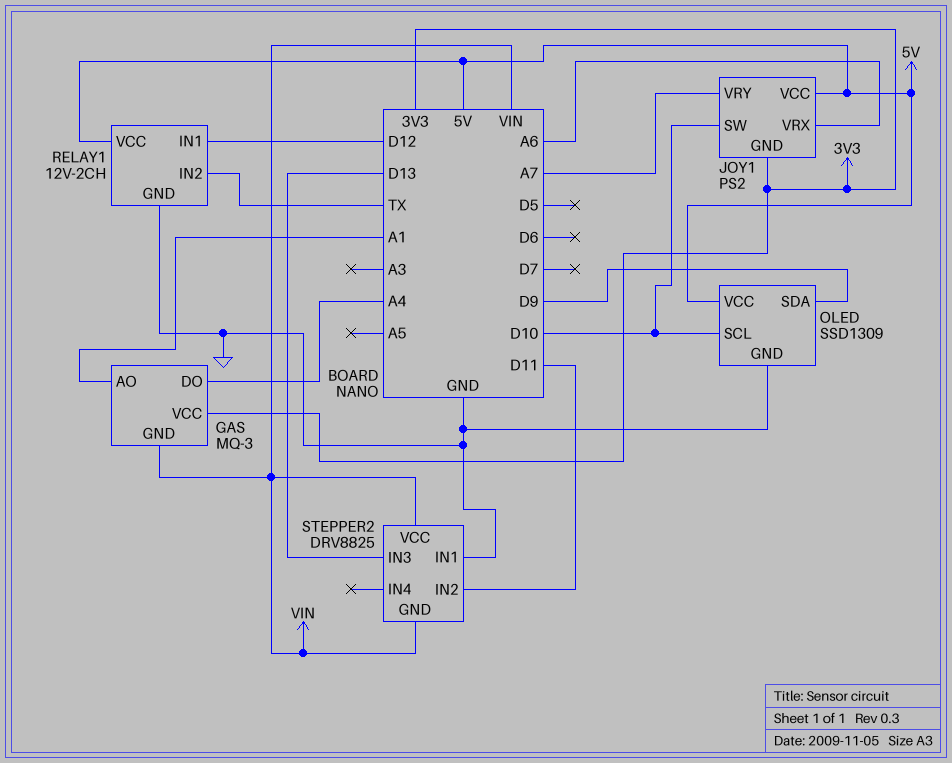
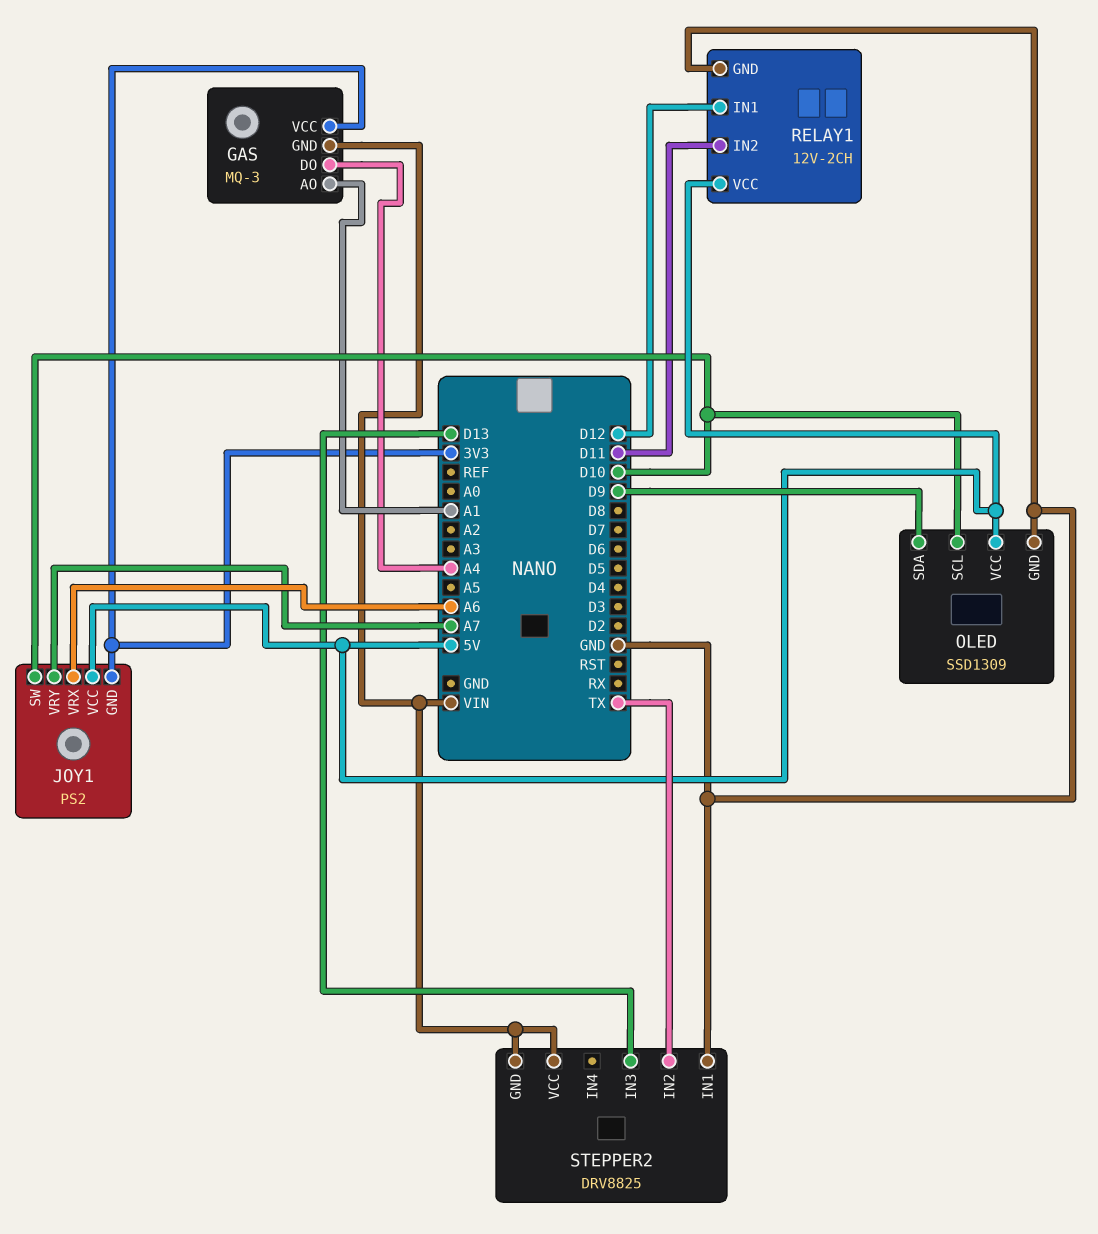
RELAY1 pin IN2: TX -> D11
STEPPER2 pin IN2: D11 -> TX

